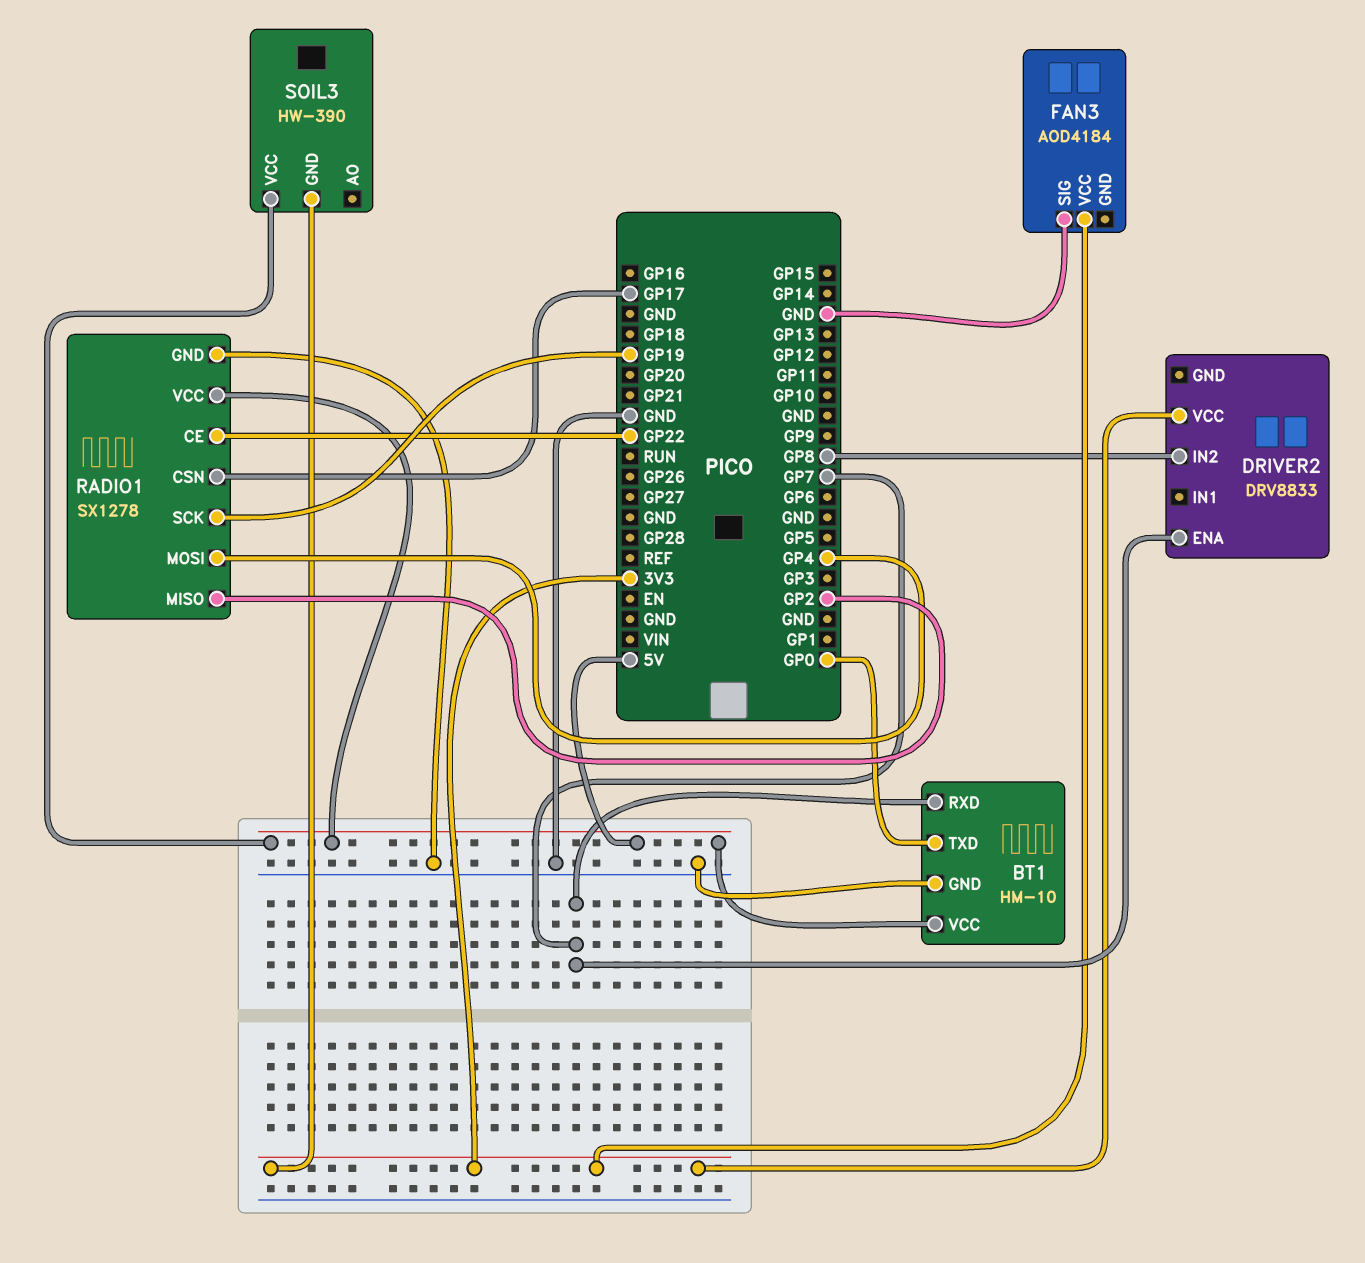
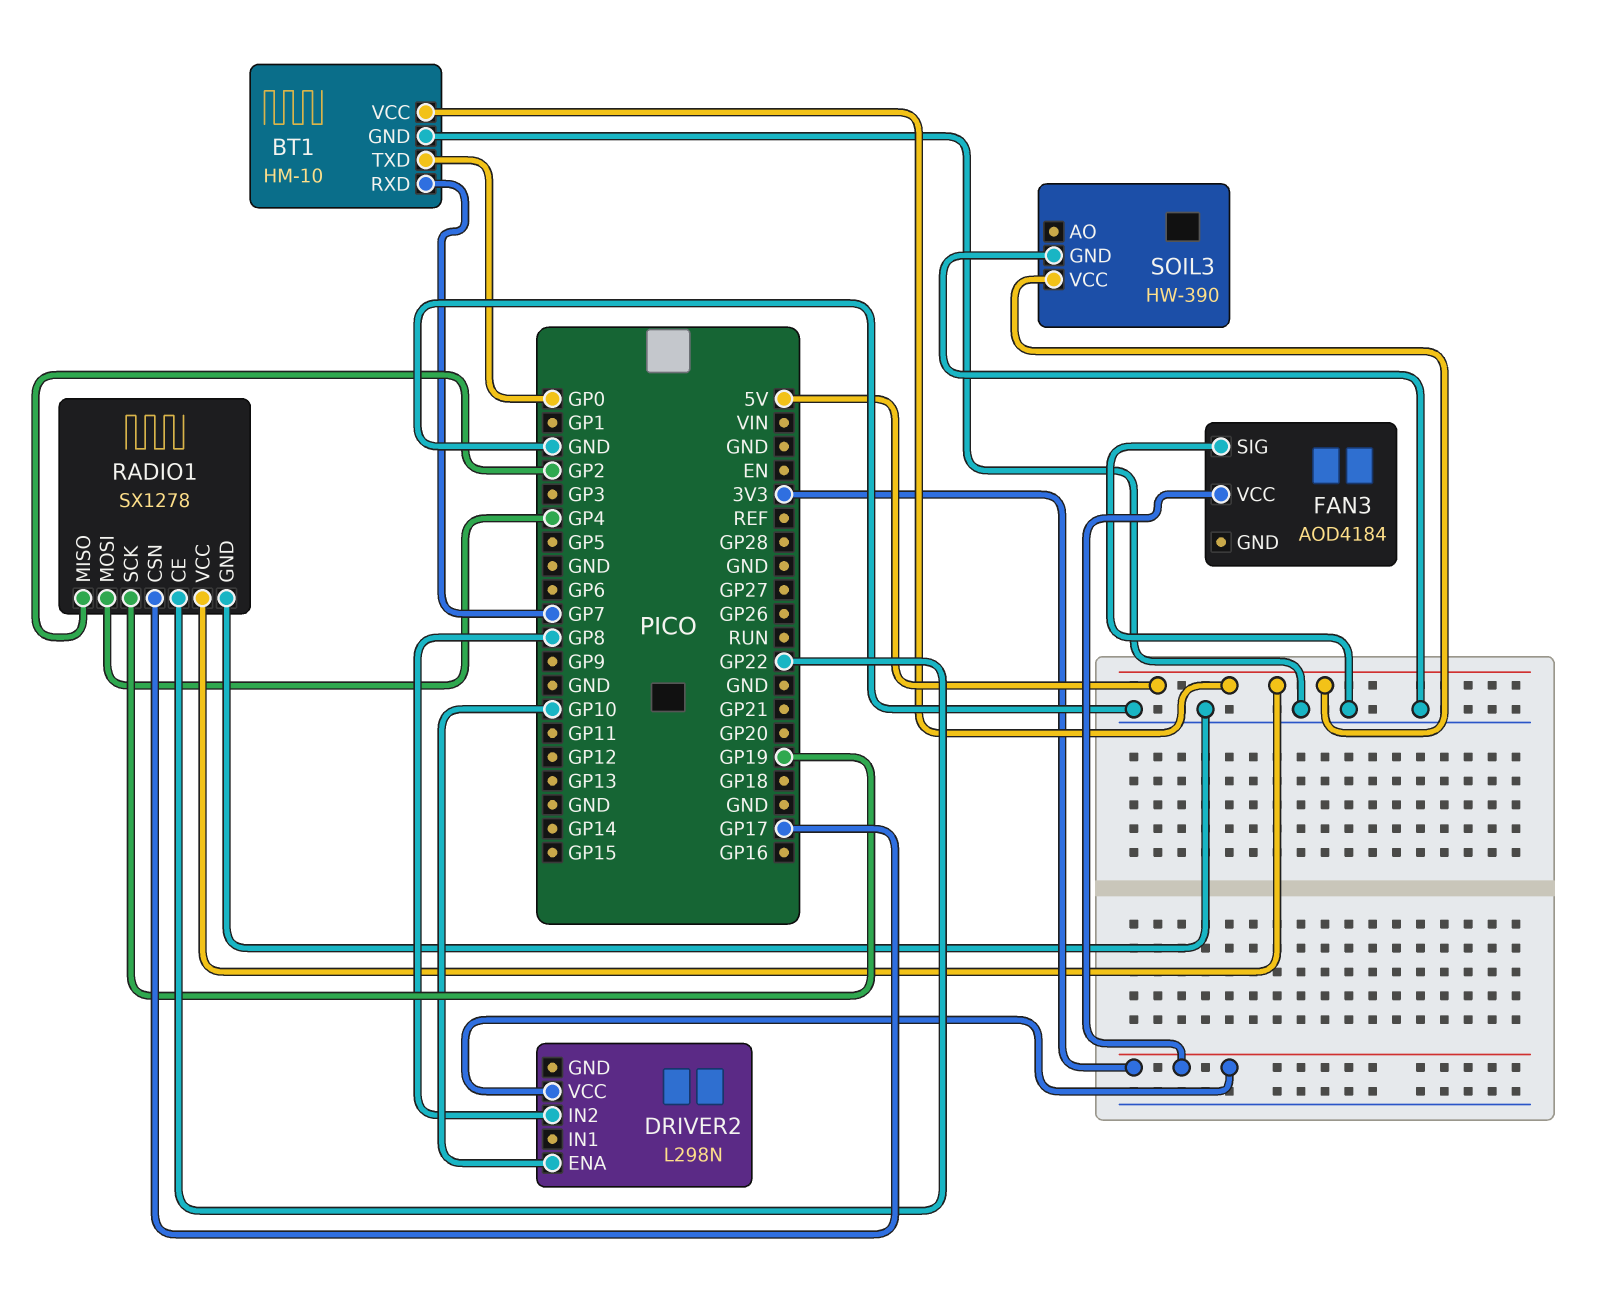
DRIVER2: DRV8833 -> L298N
DRIVER2 pin ENA: GP7 -> GP10
SOIL3 pin GND: 3V3 -> GND

